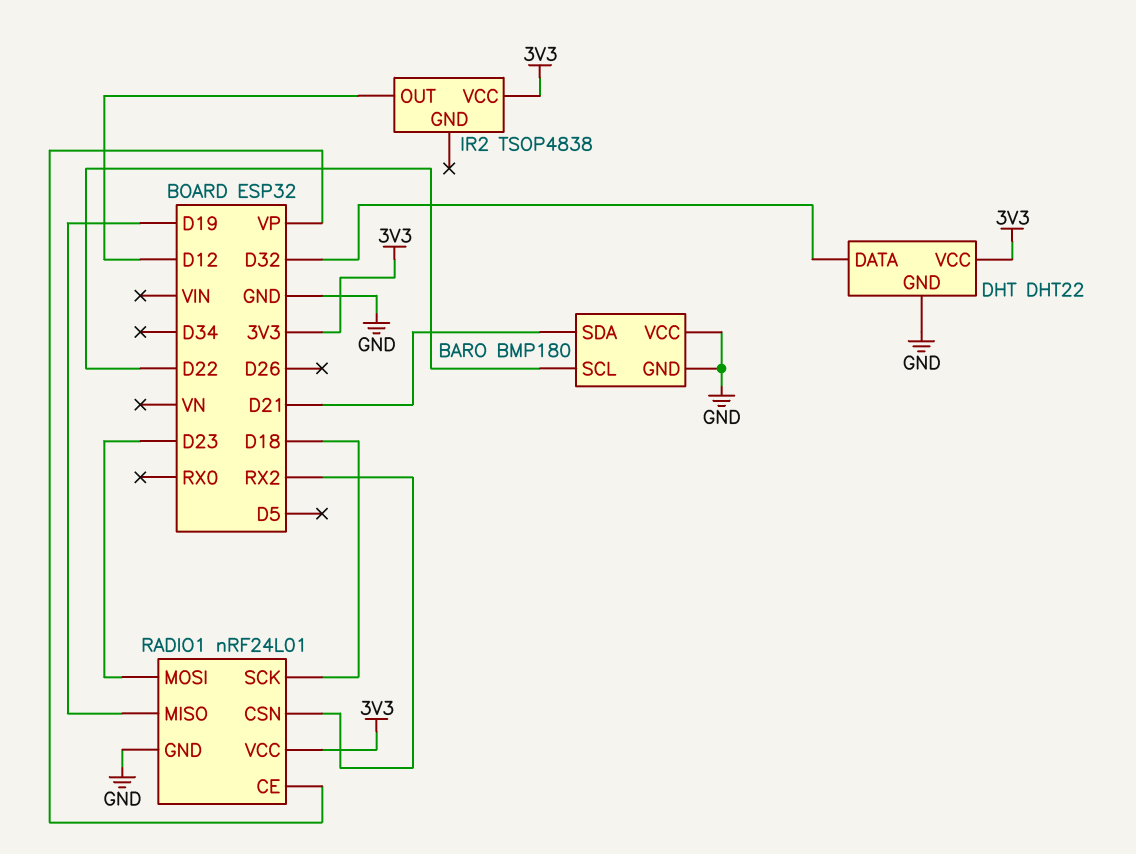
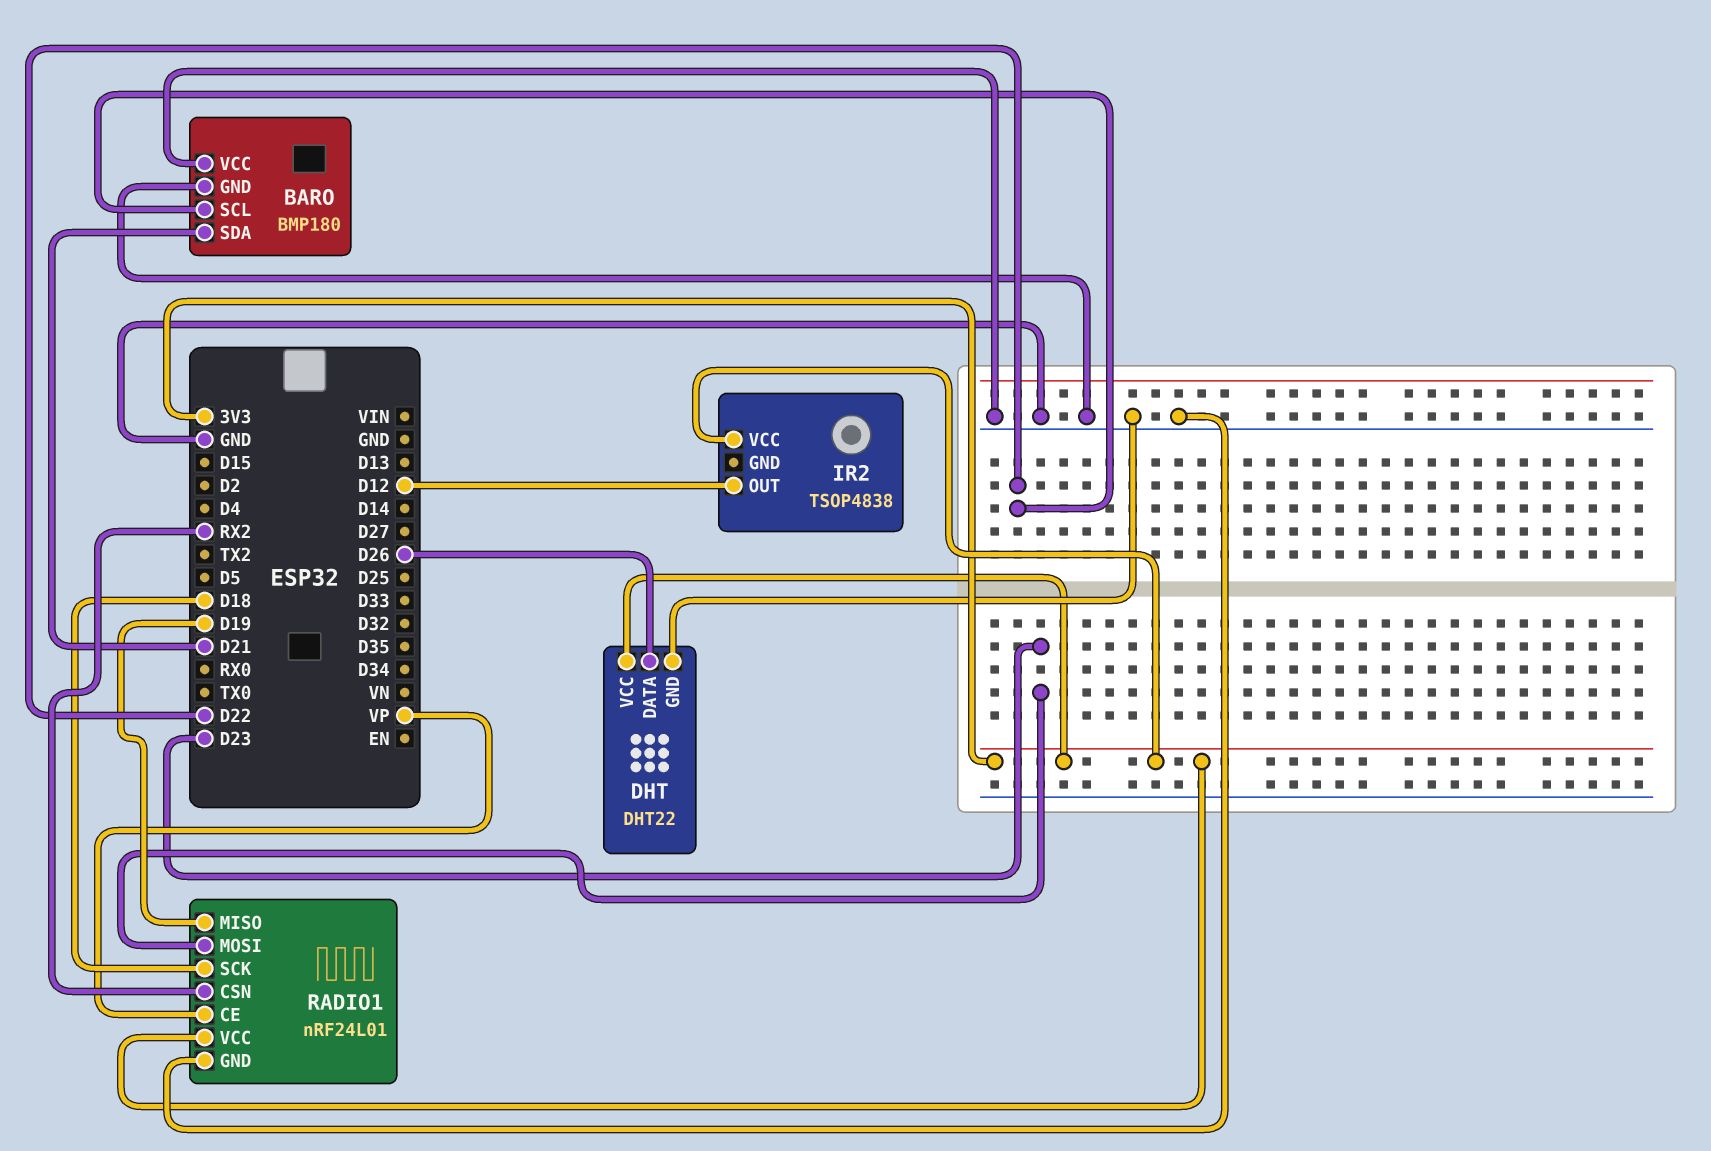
DHT pin DATA: D32 -> D26

